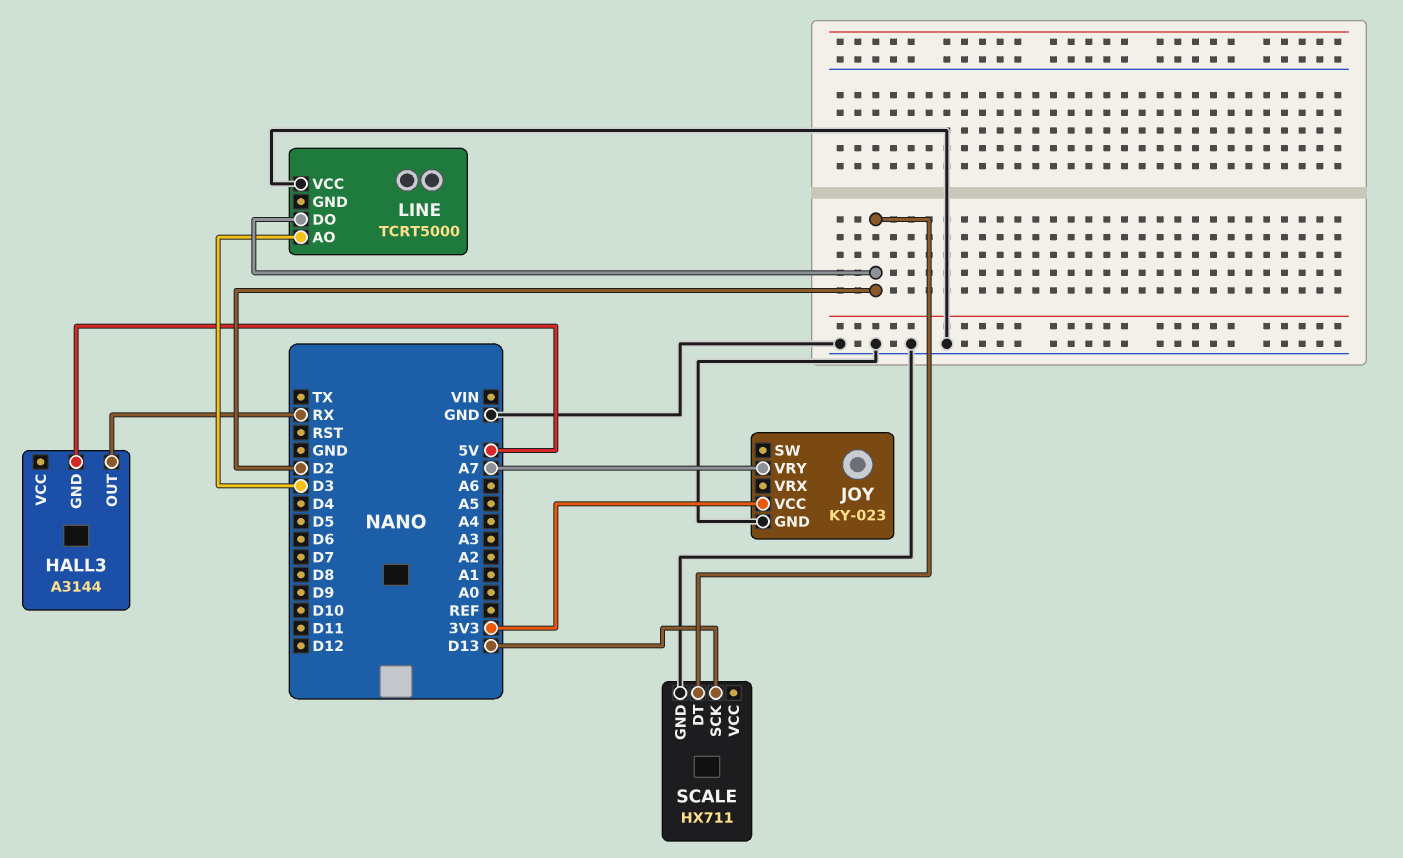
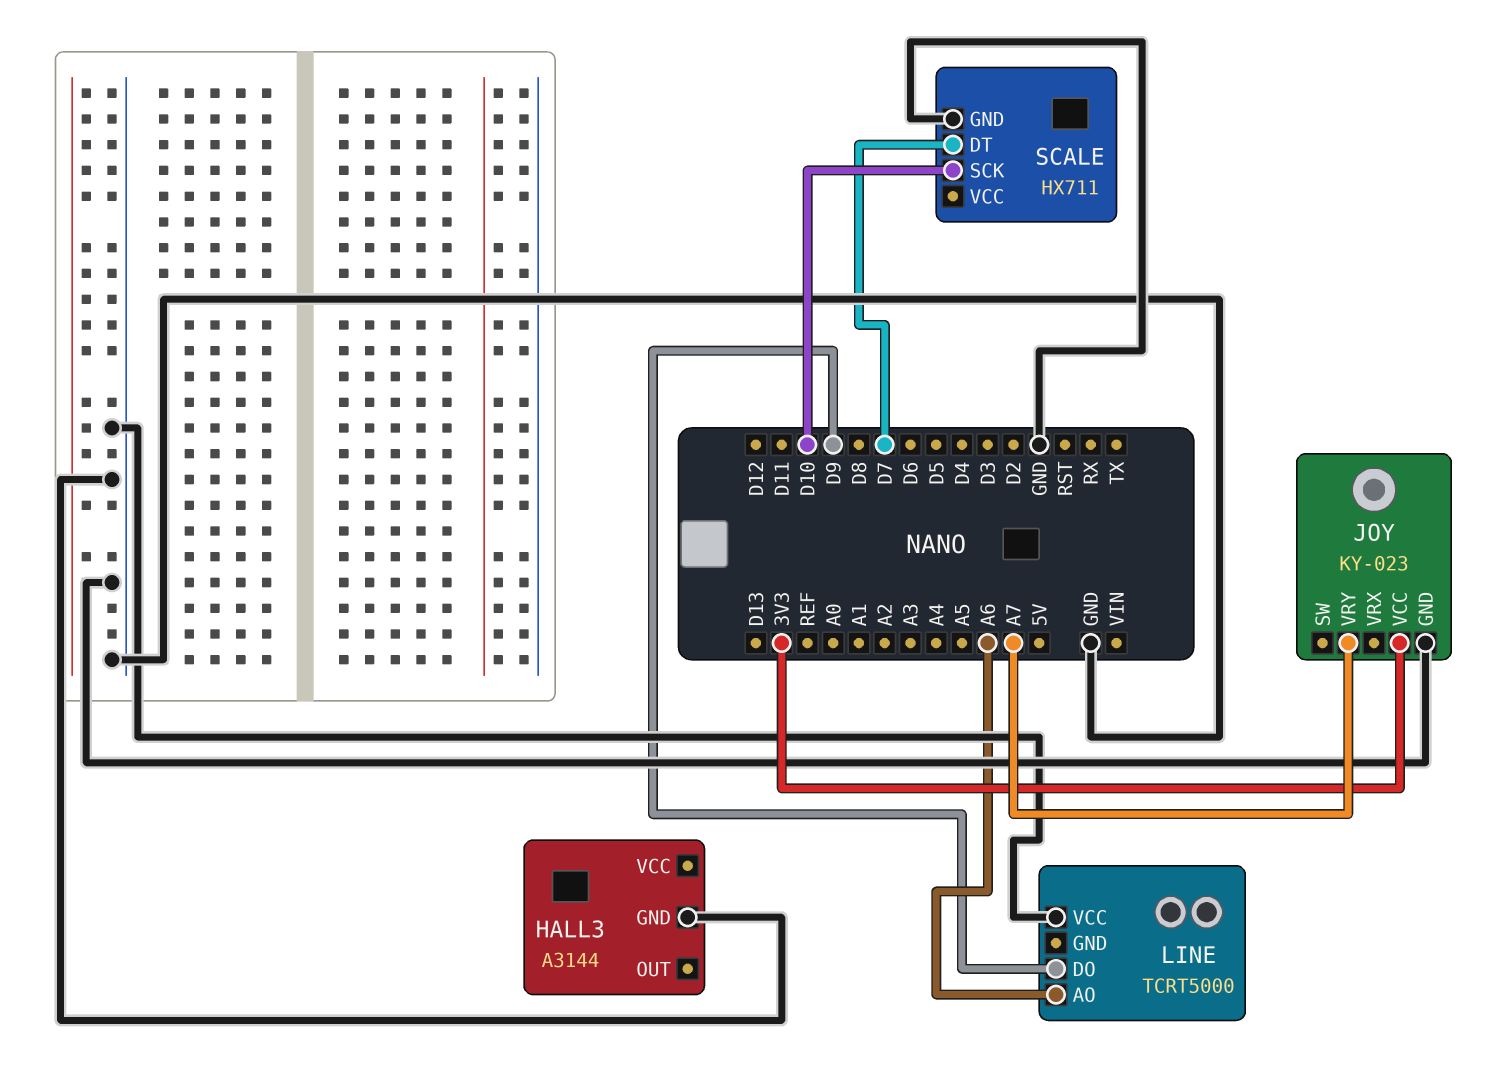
HALL3 pin GND: 5V -> GND
HALL3 pin OUT: RX -> none
LINE pin AO: D3 -> A6
LINE pin DO: D2 -> D9
SCALE pin DT: D2 -> D7
SCALE pin SCK: D13 -> D10

